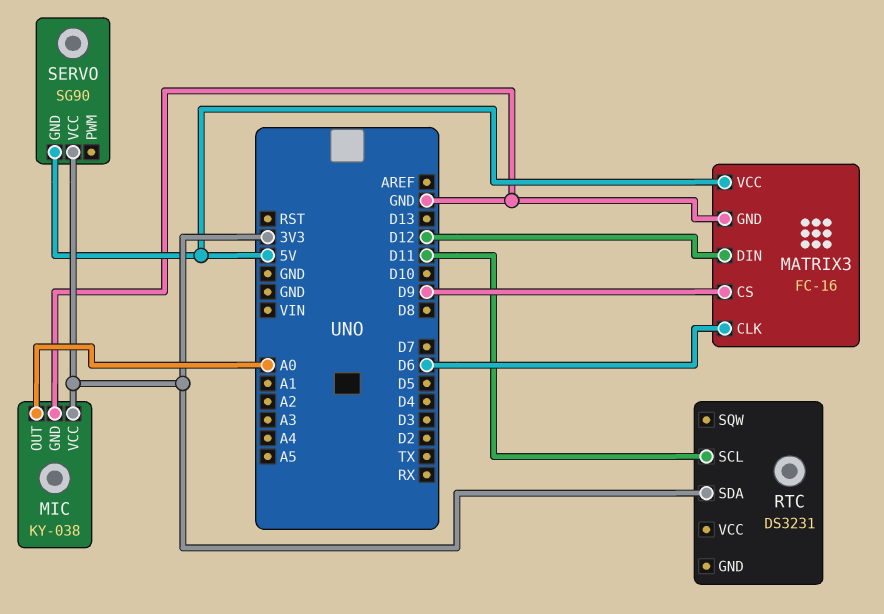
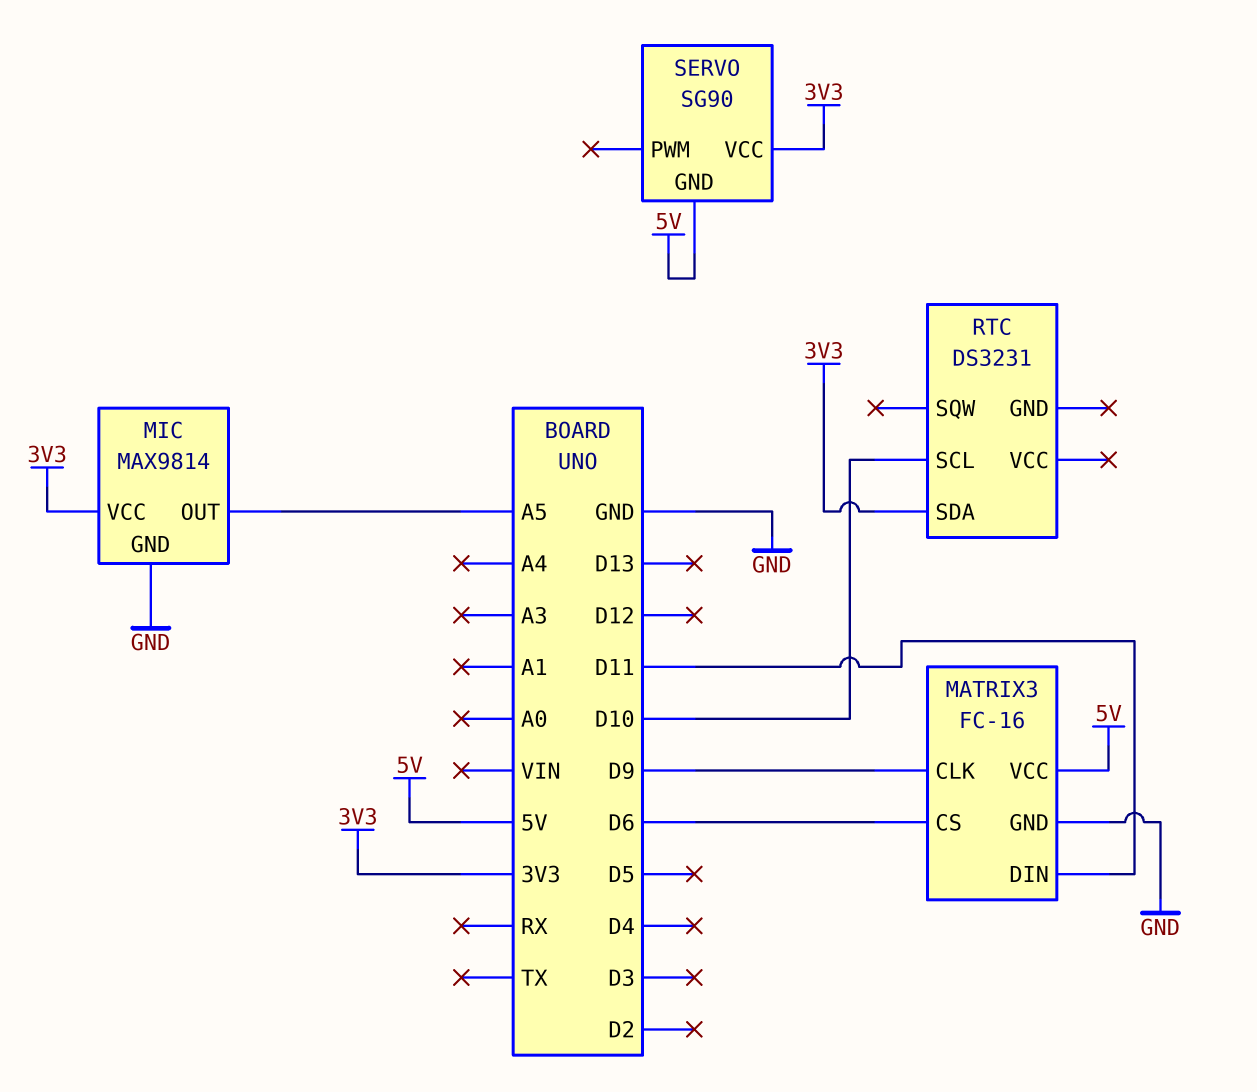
MATRIX3 pin CLK: D6 -> D9
MATRIX3 pin CS: D9 -> D6
MATRIX3 pin DIN: D12 -> D11
MIC: KY-038 -> MAX9814
MIC pin OUT: A0 -> A5
RTC pin SCL: D11 -> D10

